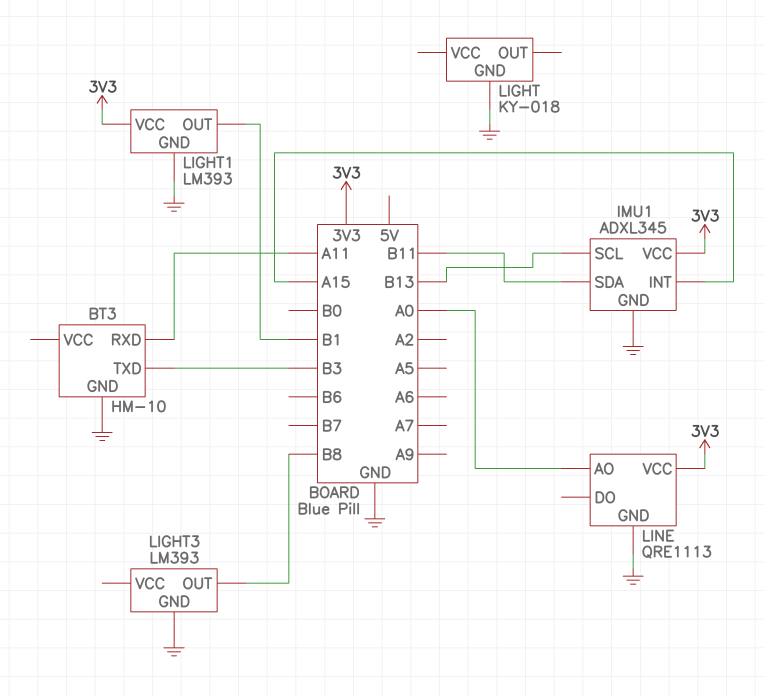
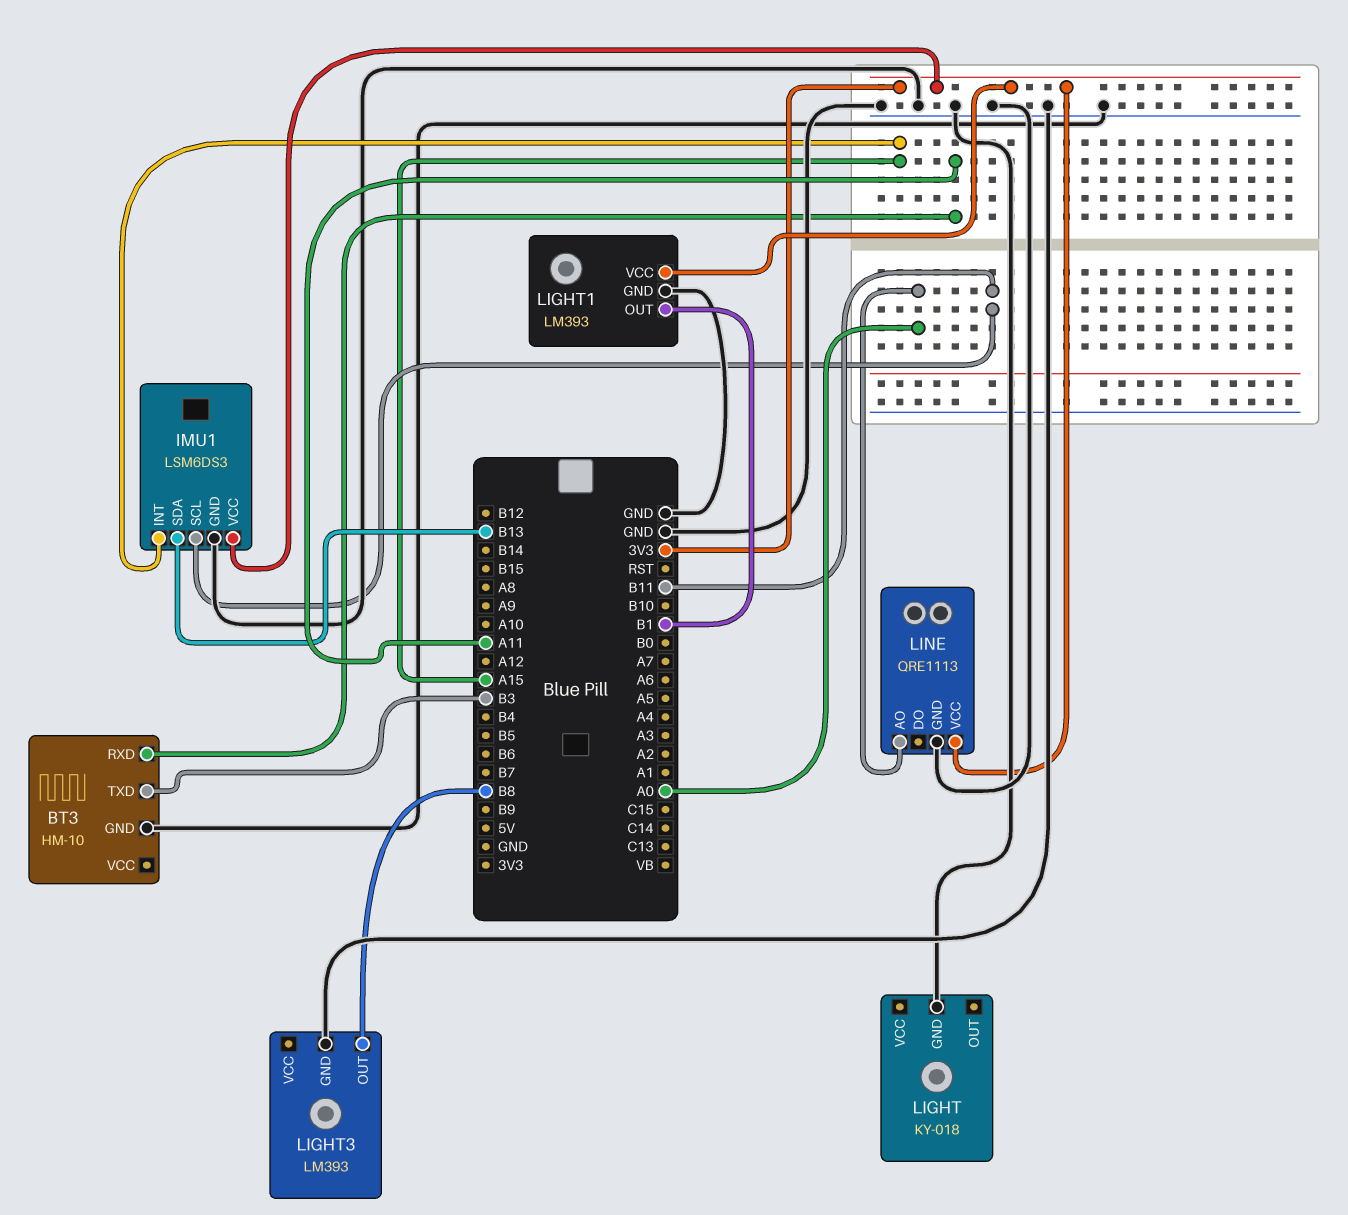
IMU1: ADXL345 -> LSM6DS3
IMU1 pin SCL: B13 -> B11
IMU1 pin SDA: B11 -> B13

